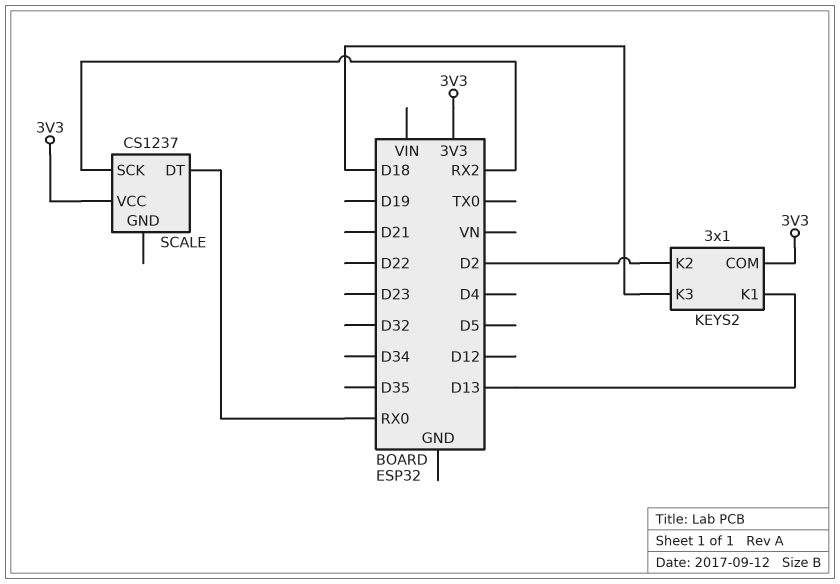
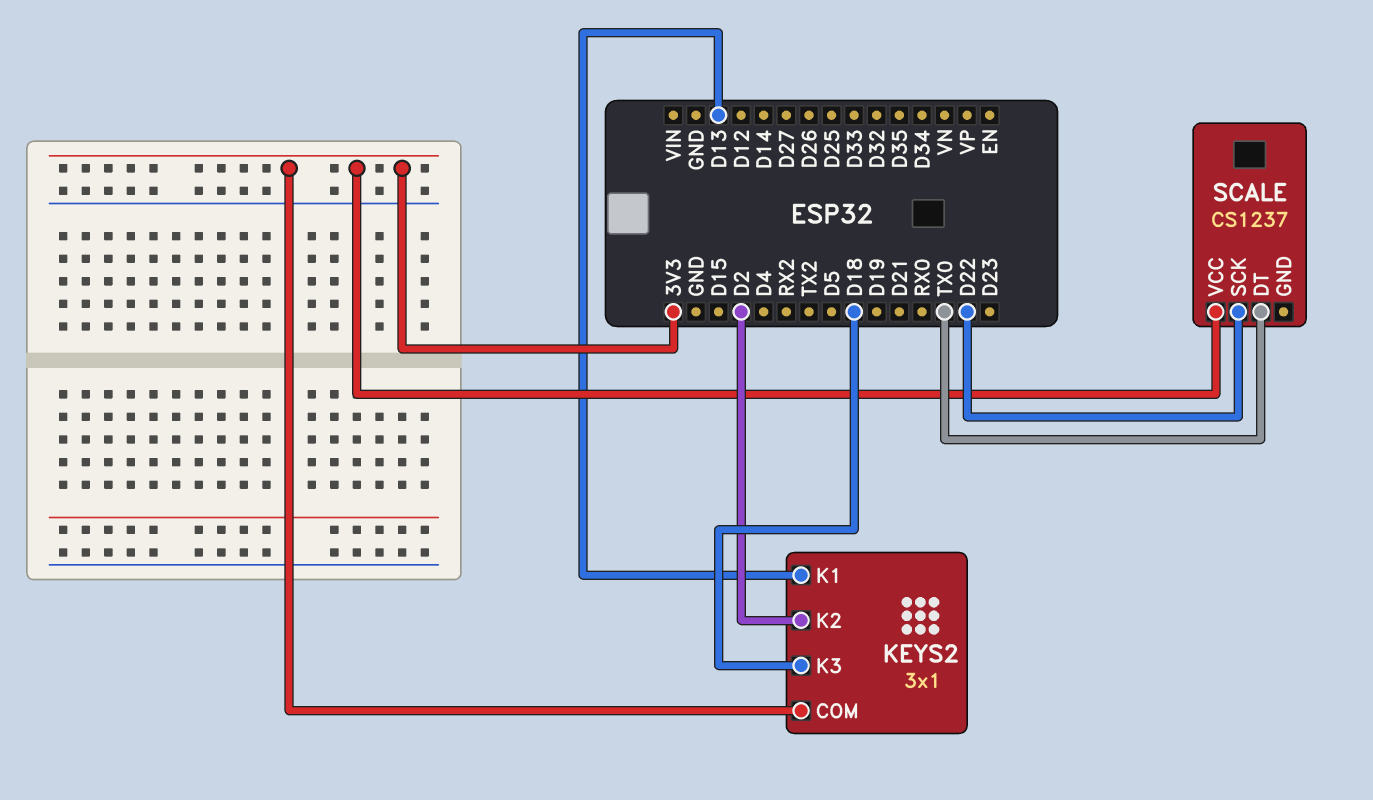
SCALE pin DT: RX0 -> TX0
SCALE pin SCK: RX2 -> D22

